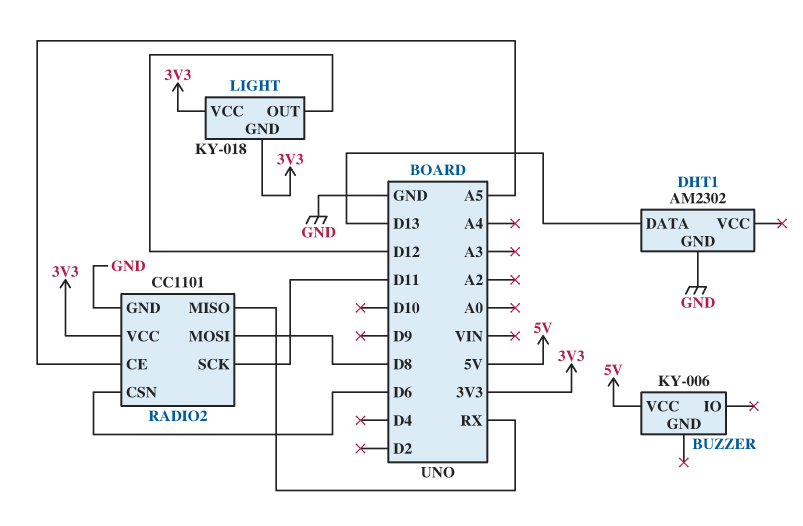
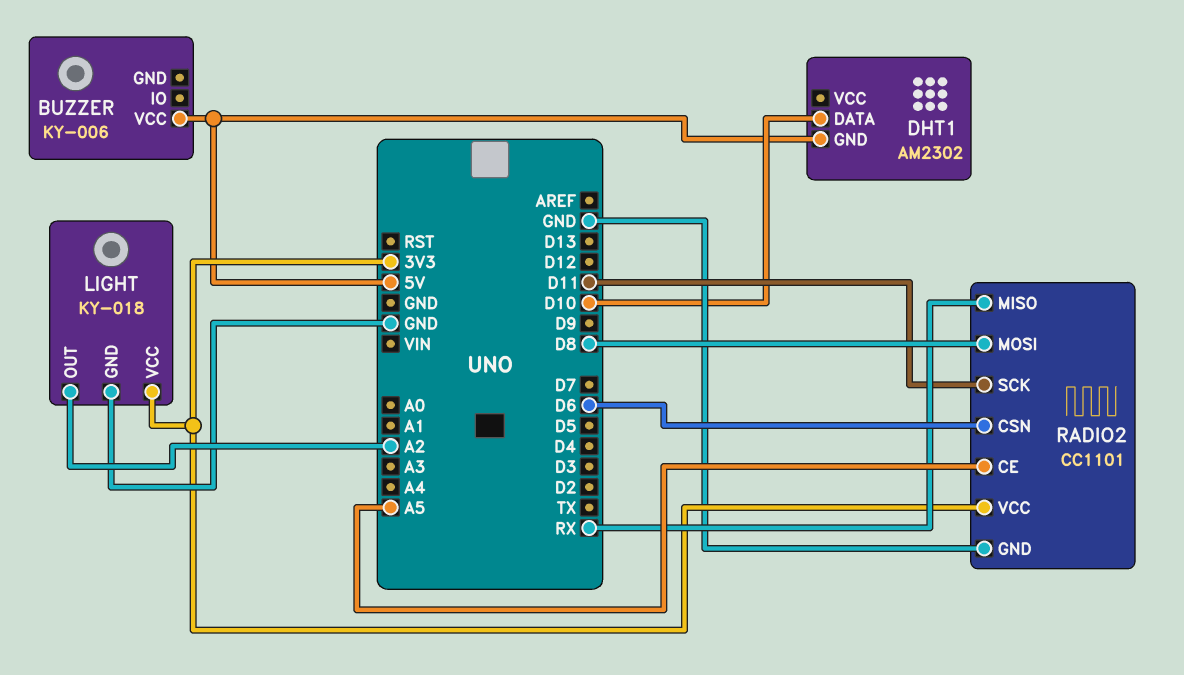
DHT1 pin DATA: D13 -> D10
DHT1 pin GND: GND -> 5V
LIGHT pin GND: 3V3 -> GND
LIGHT pin OUT: D12 -> A2

